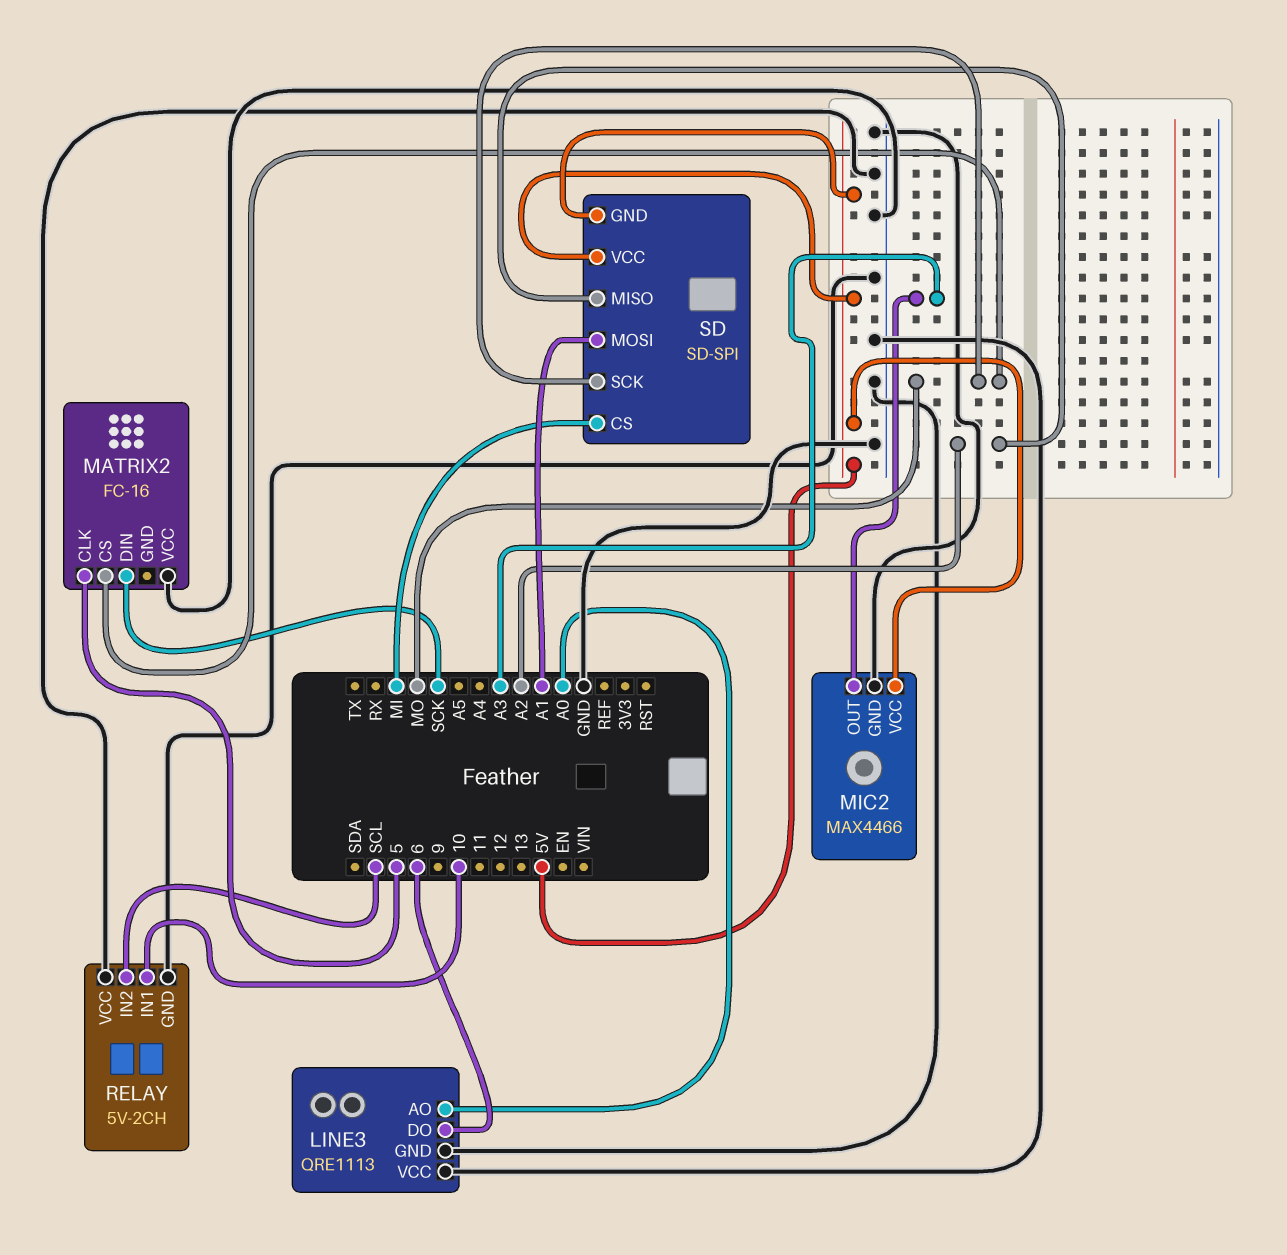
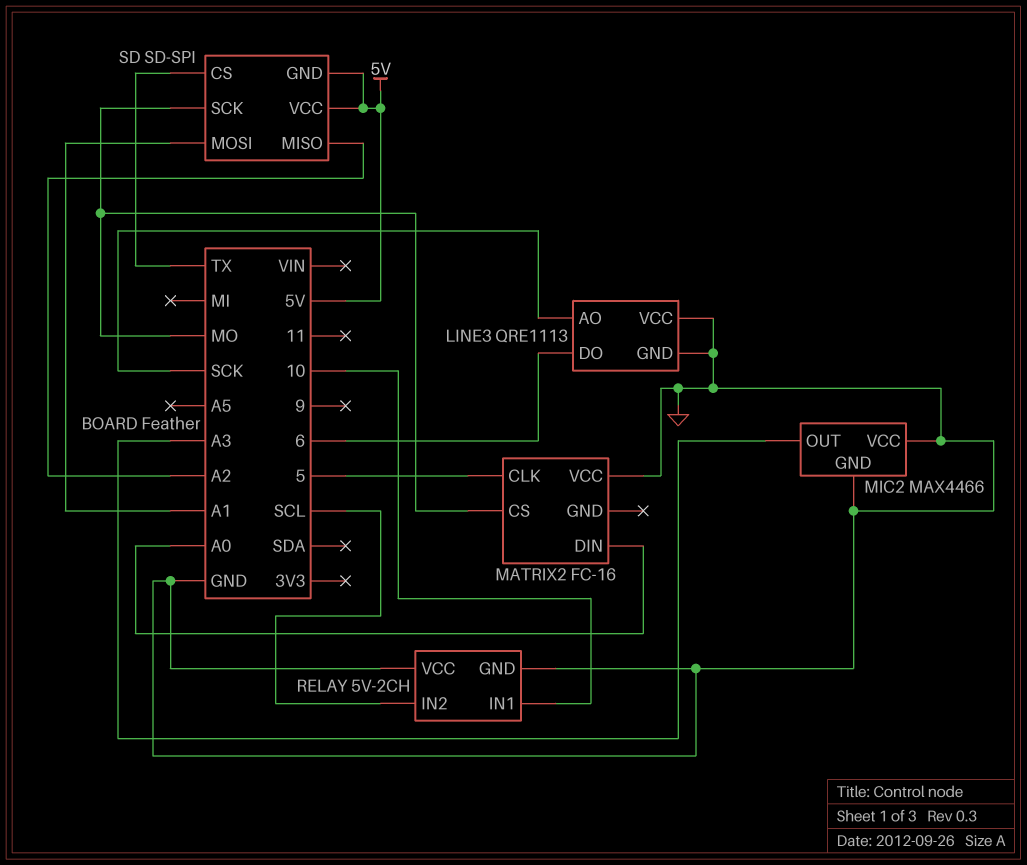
LINE3 pin AO: A0 -> SCK
MATRIX2 pin DIN: SCK -> A0
MIC2 pin VCC: 5V -> GND
SD pin CS: MI -> TX

